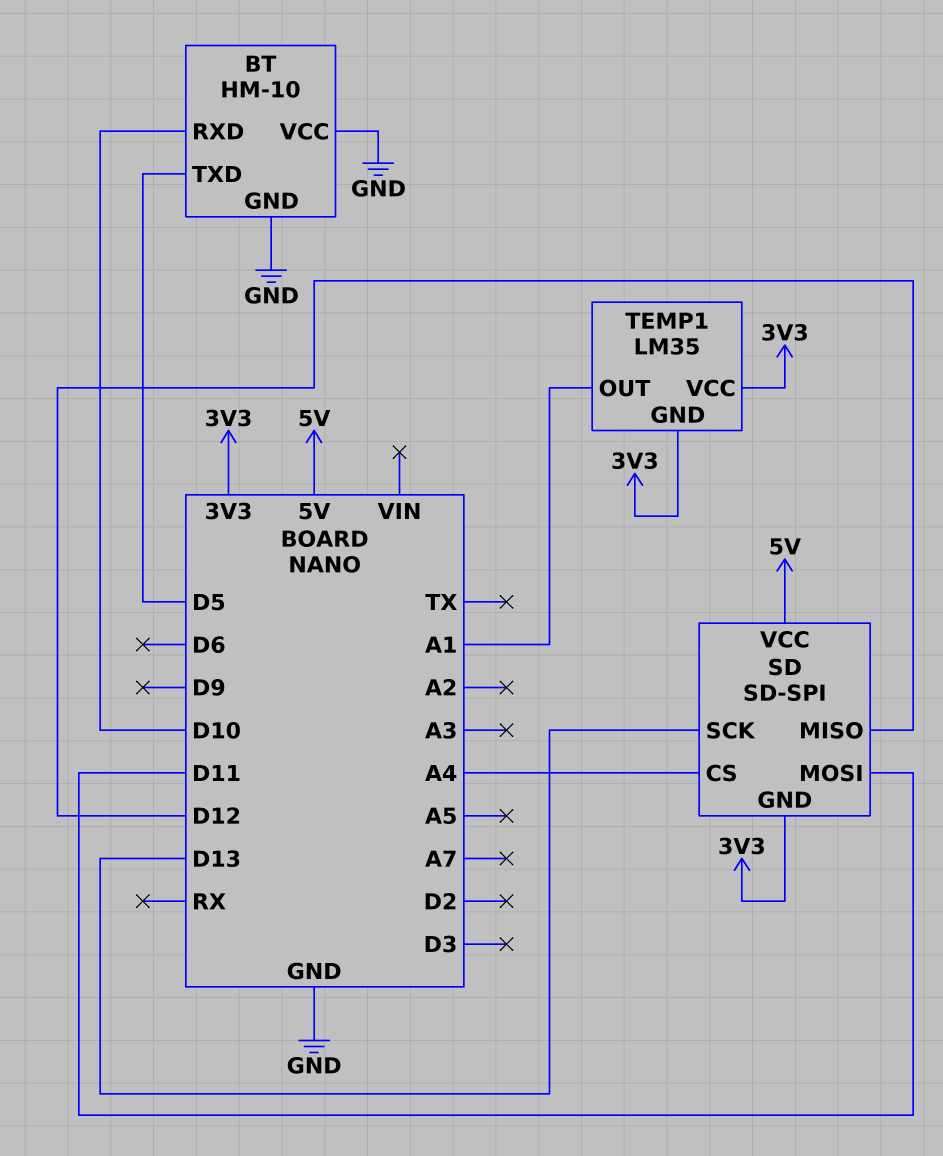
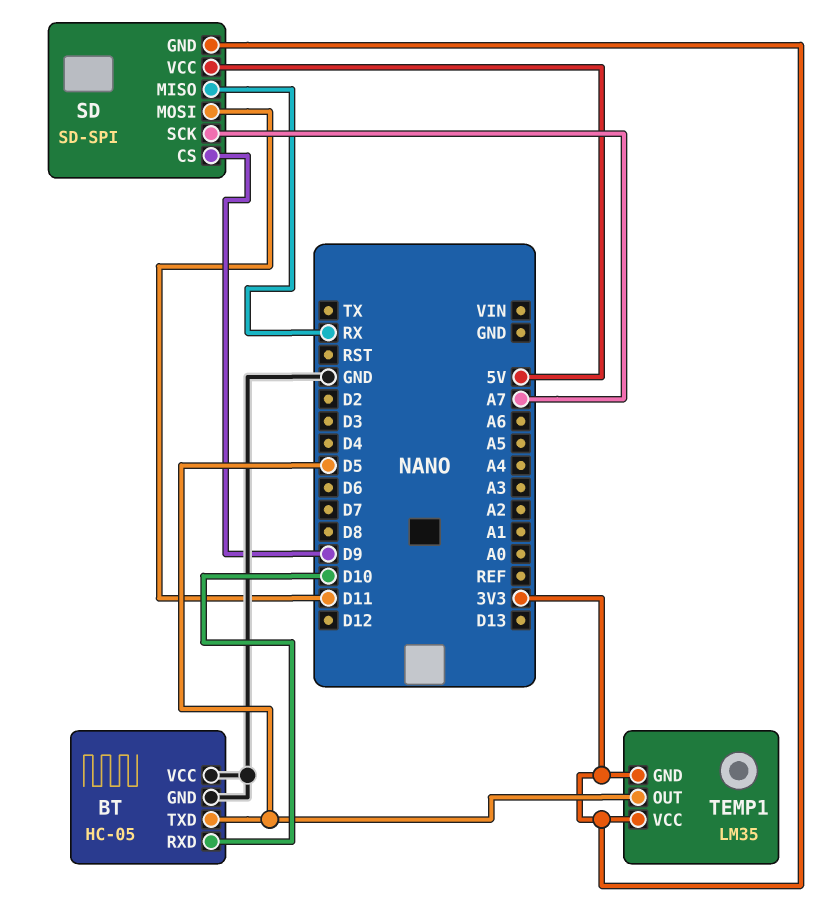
BT: HM-10 -> HC-05
SD pin CS: A4 -> D9
SD pin MISO: D12 -> RX
SD pin SCK: D13 -> A7
TEMP1 pin OUT: A1 -> D5

